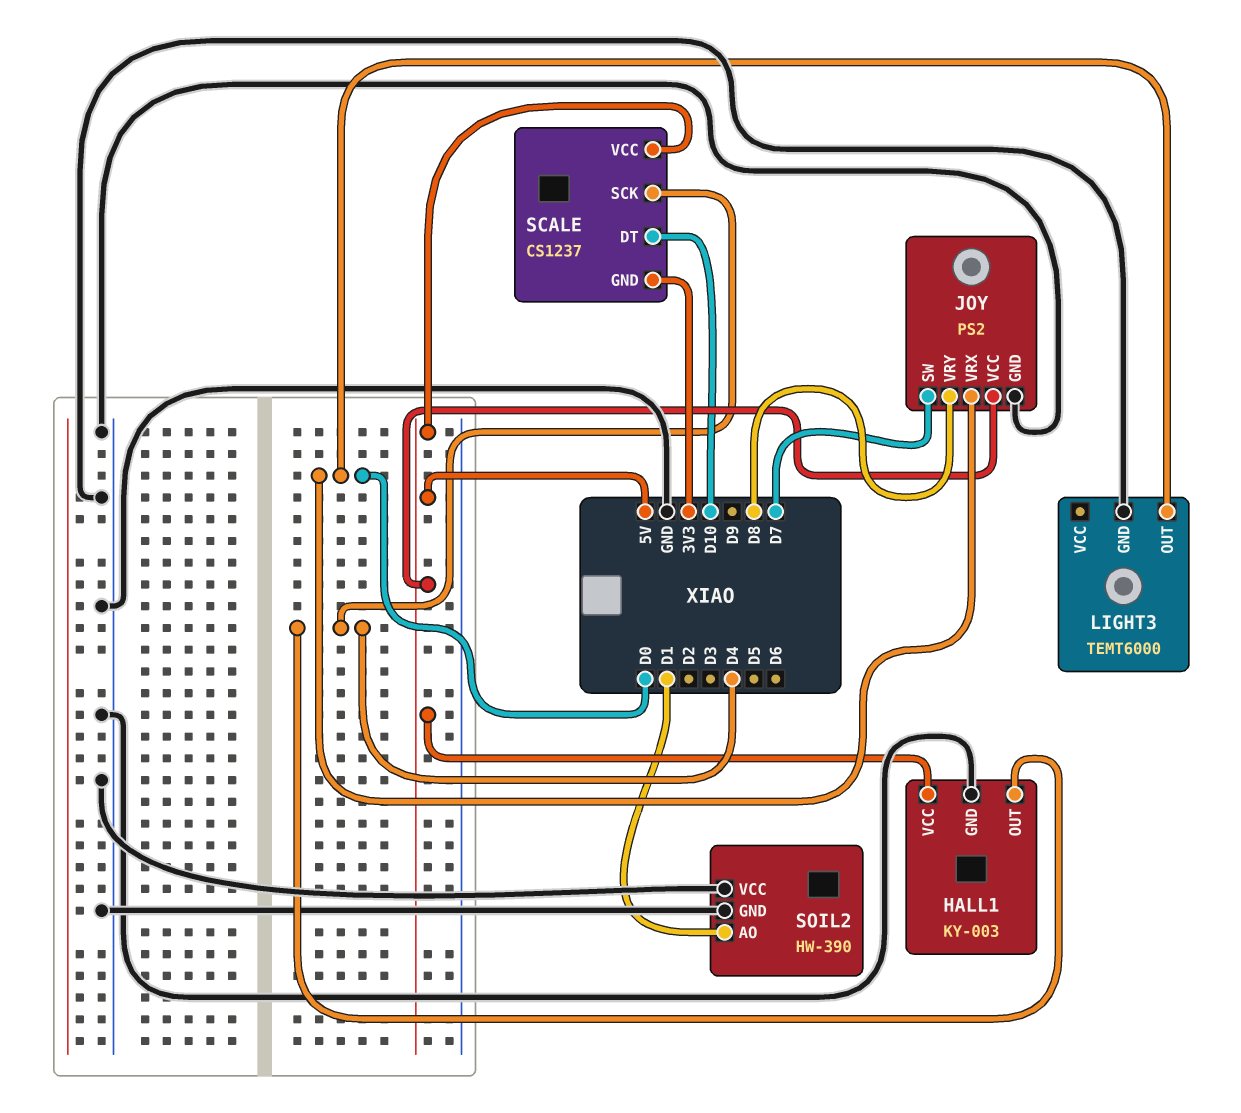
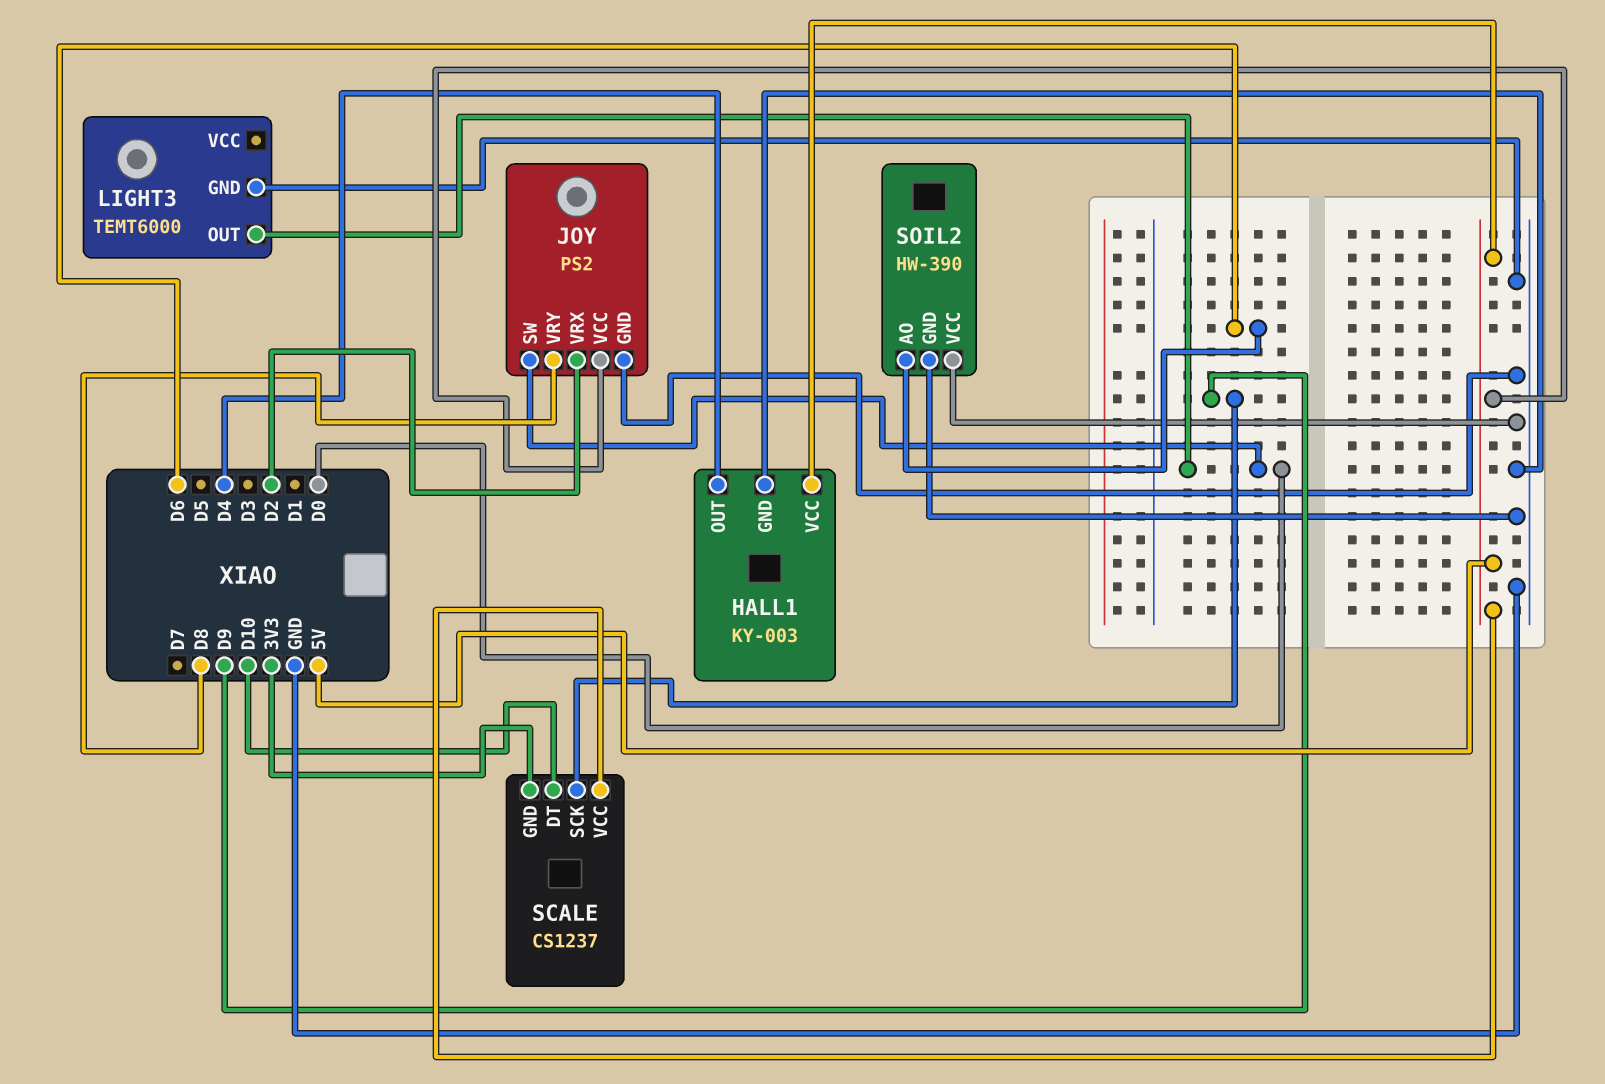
JOY pin SW: D7 -> D0
JOY pin VRX: D0 -> D2
SCALE pin SCK: D4 -> D9
SOIL2 pin AO: D1 -> D6

